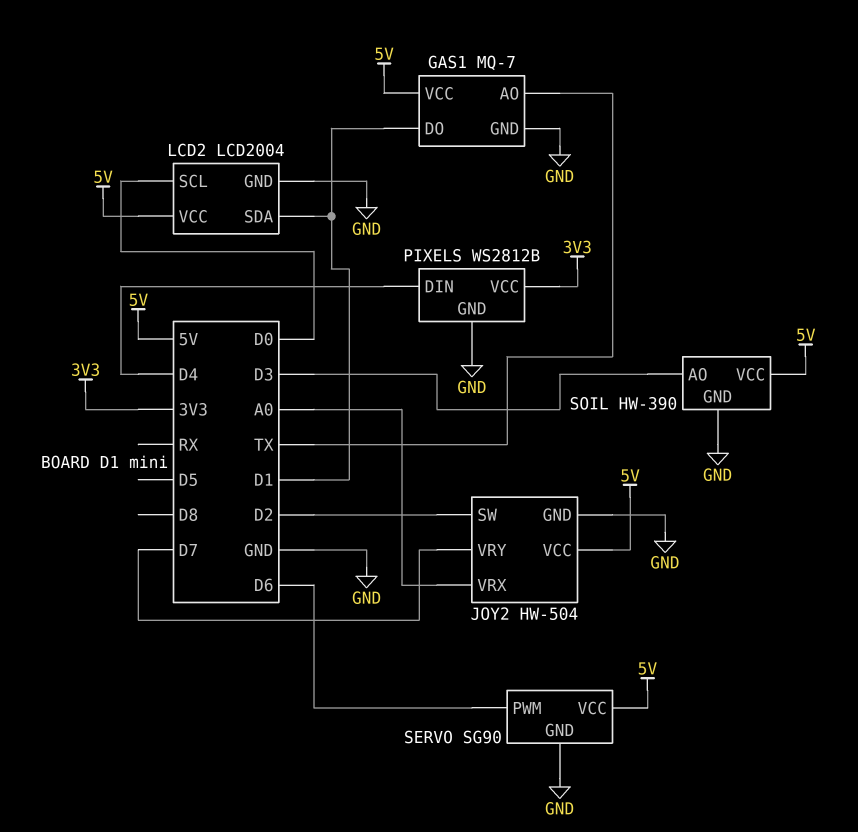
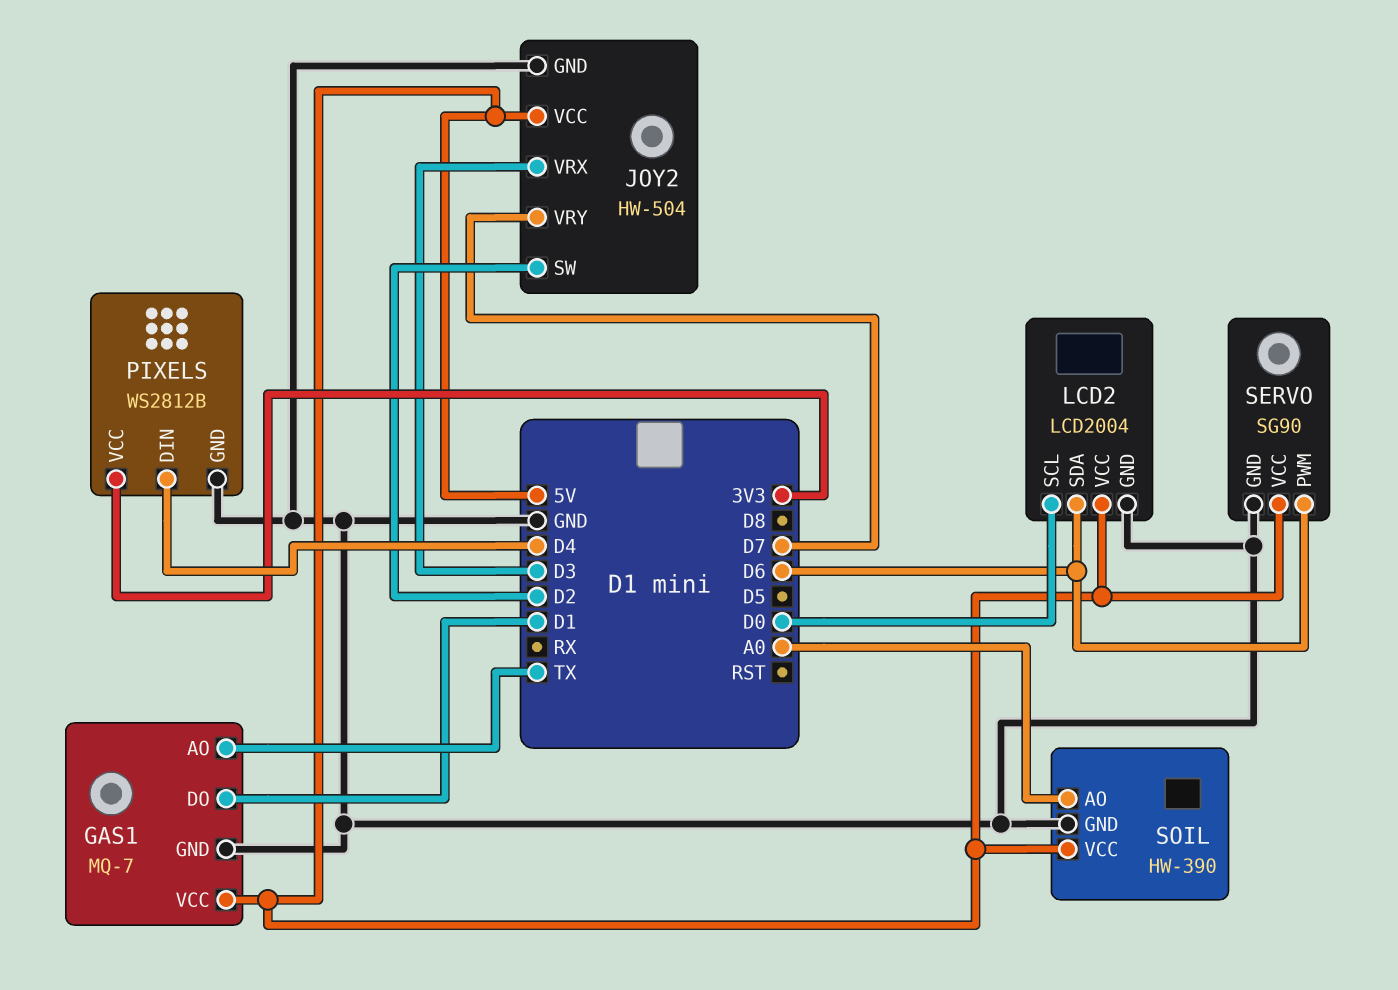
JOY2 pin VRX: A0 -> D3
LCD2 pin SDA: D1 -> D6
SOIL pin AO: D3 -> A0

